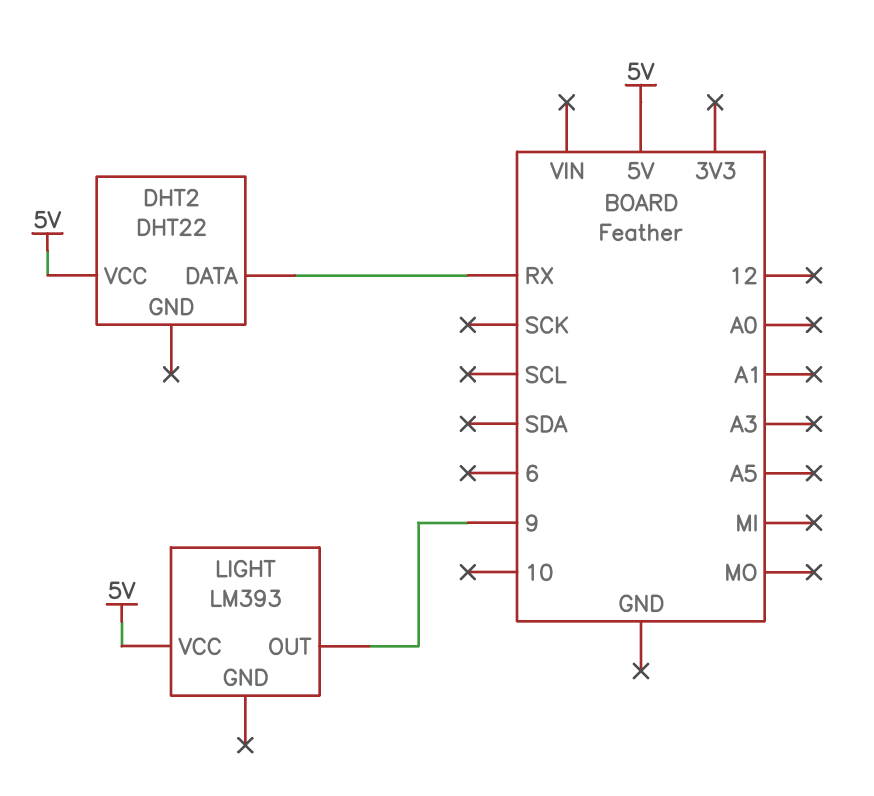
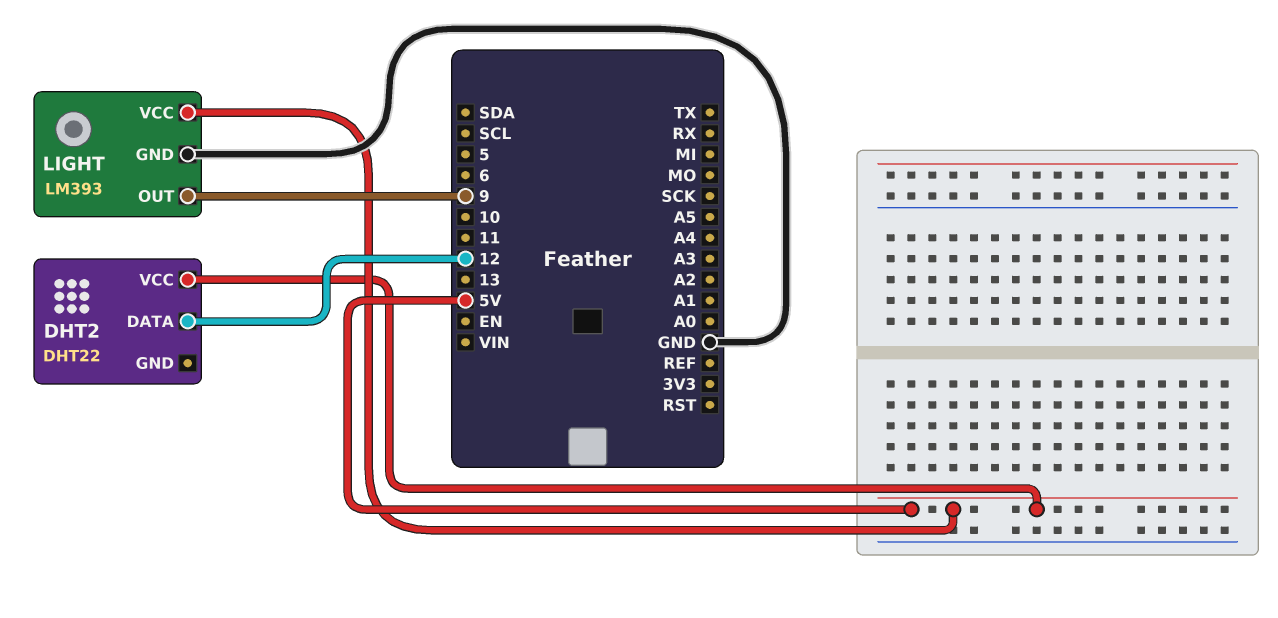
DHT2 pin DATA: RX -> 12
LIGHT pin GND: none -> GND

